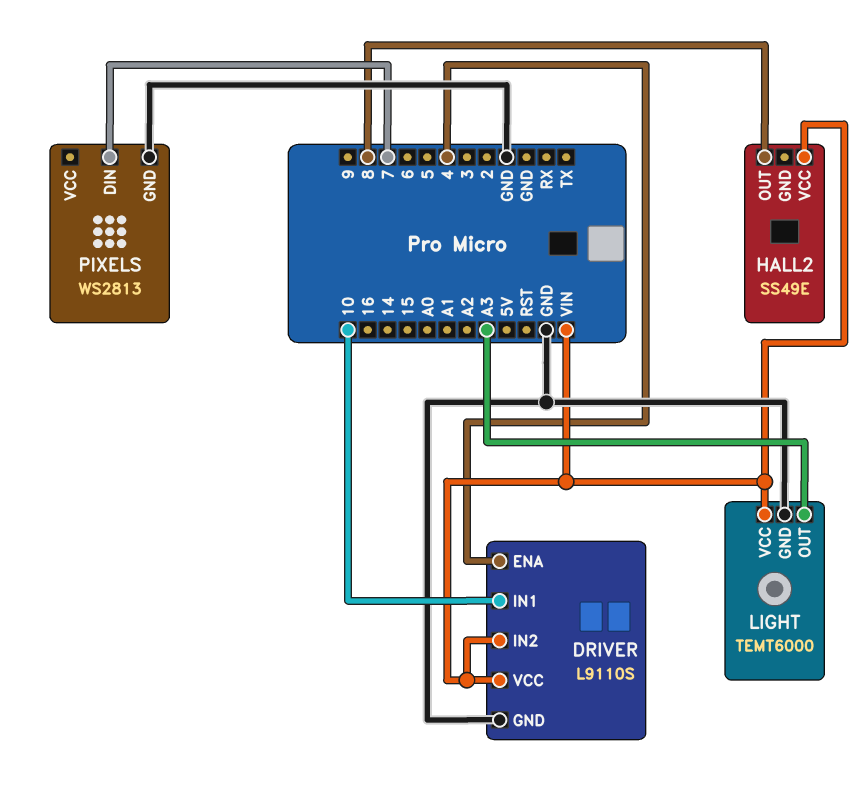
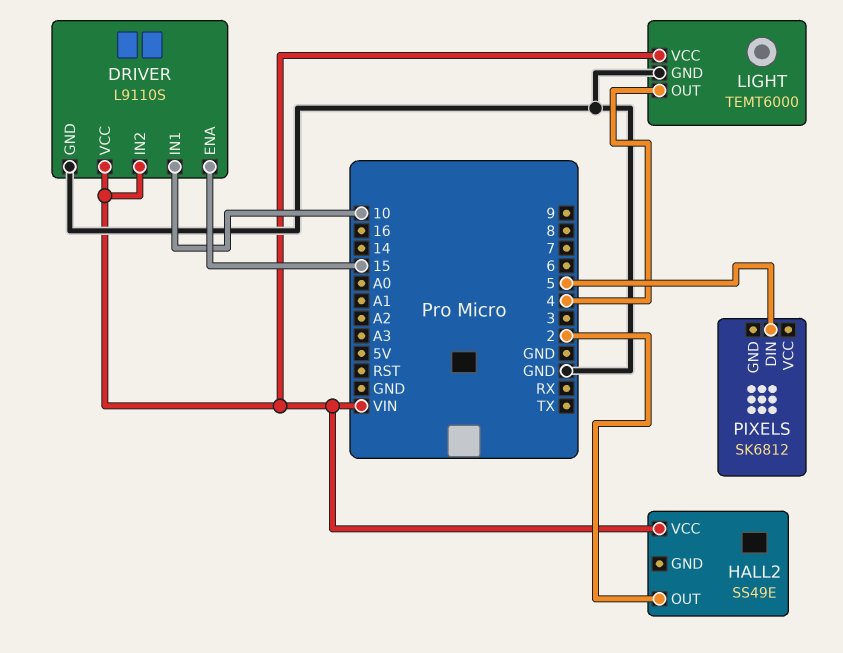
DRIVER pin ENA: 4 -> 15
HALL2 pin OUT: 8 -> 2
LIGHT pin OUT: A3 -> 4
PIXELS: WS2813 -> SK6812
PIXELS pin DIN: 7 -> 5
PIXELS pin GND: GND -> none

